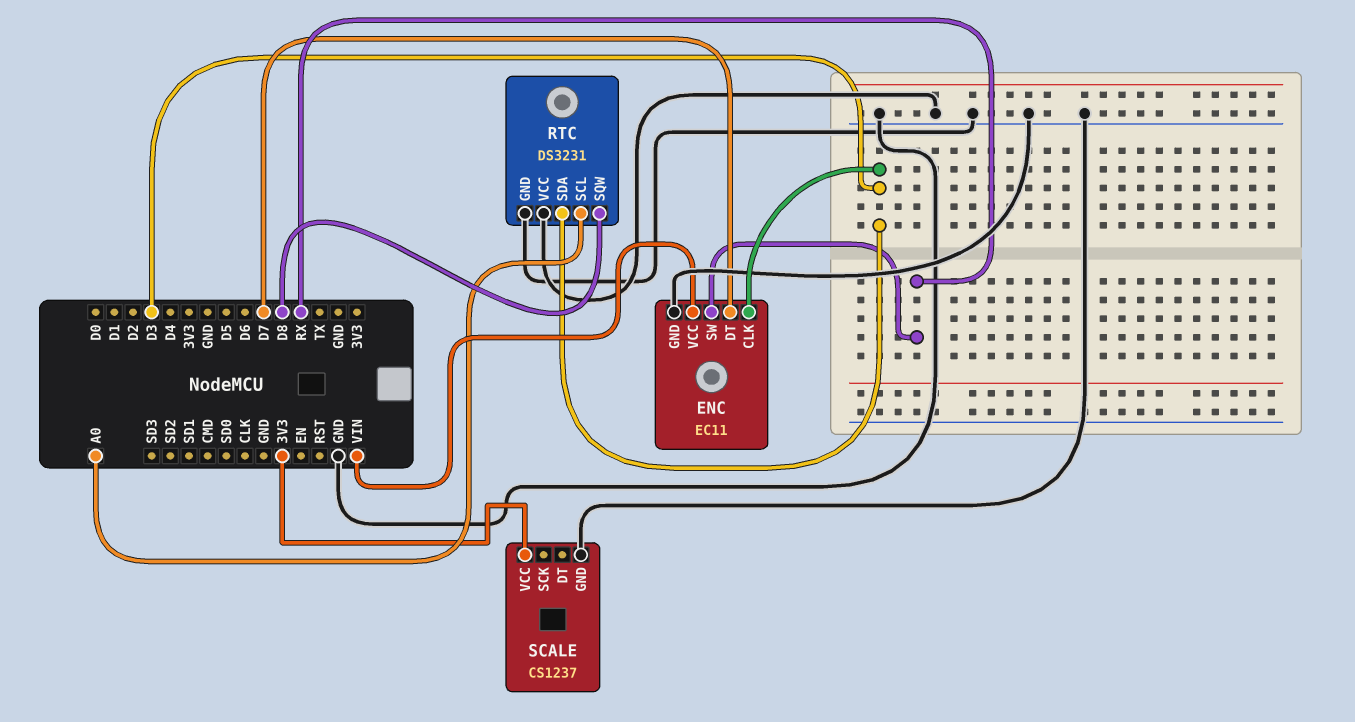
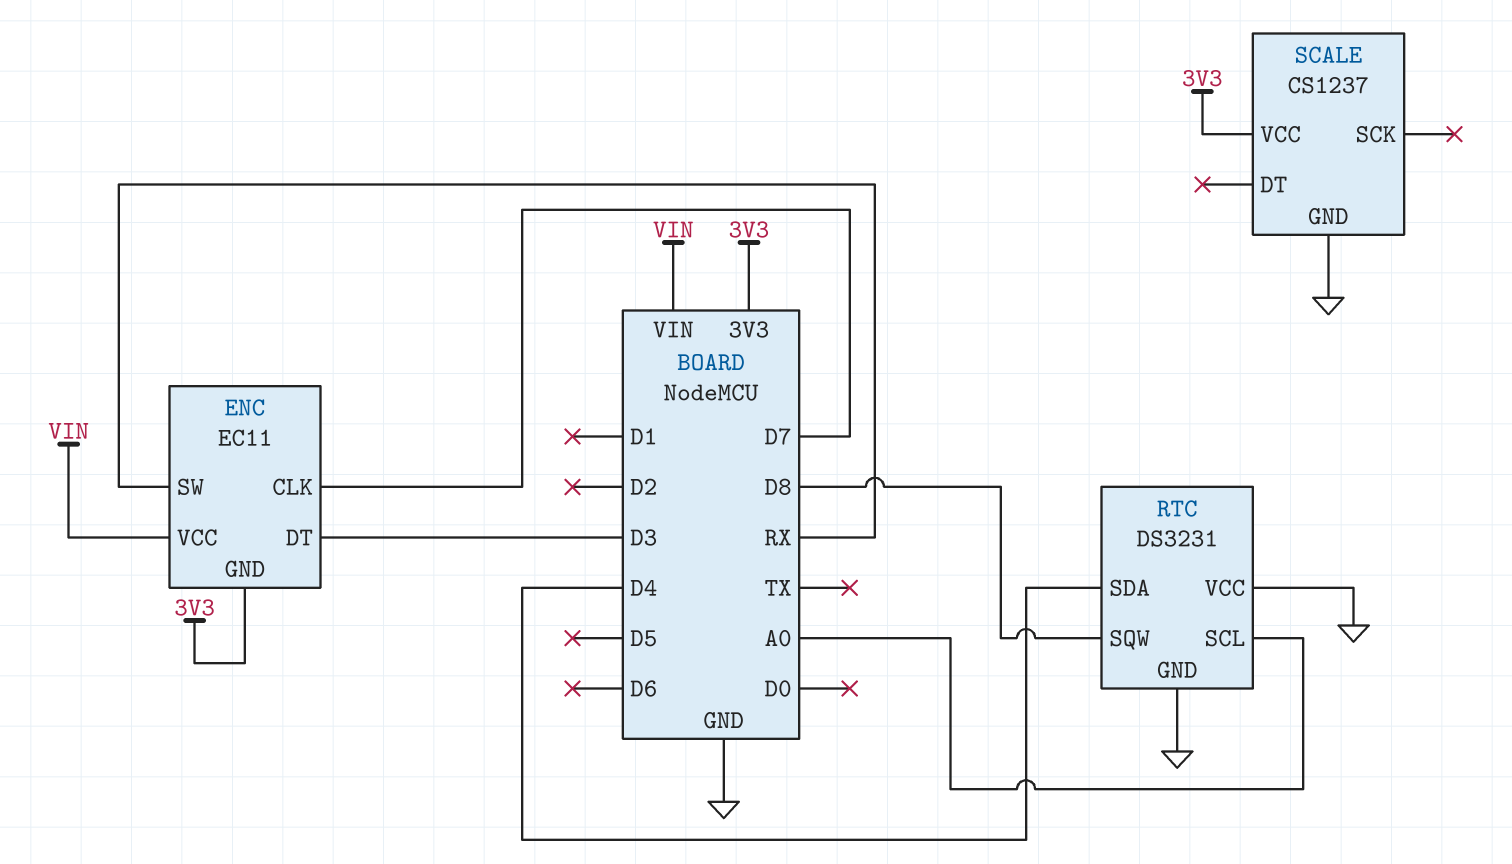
ENC pin CLK: D3 -> D7
ENC pin DT: D7 -> D3
ENC pin GND: GND -> 3V3
RTC pin SDA: D3 -> D4

